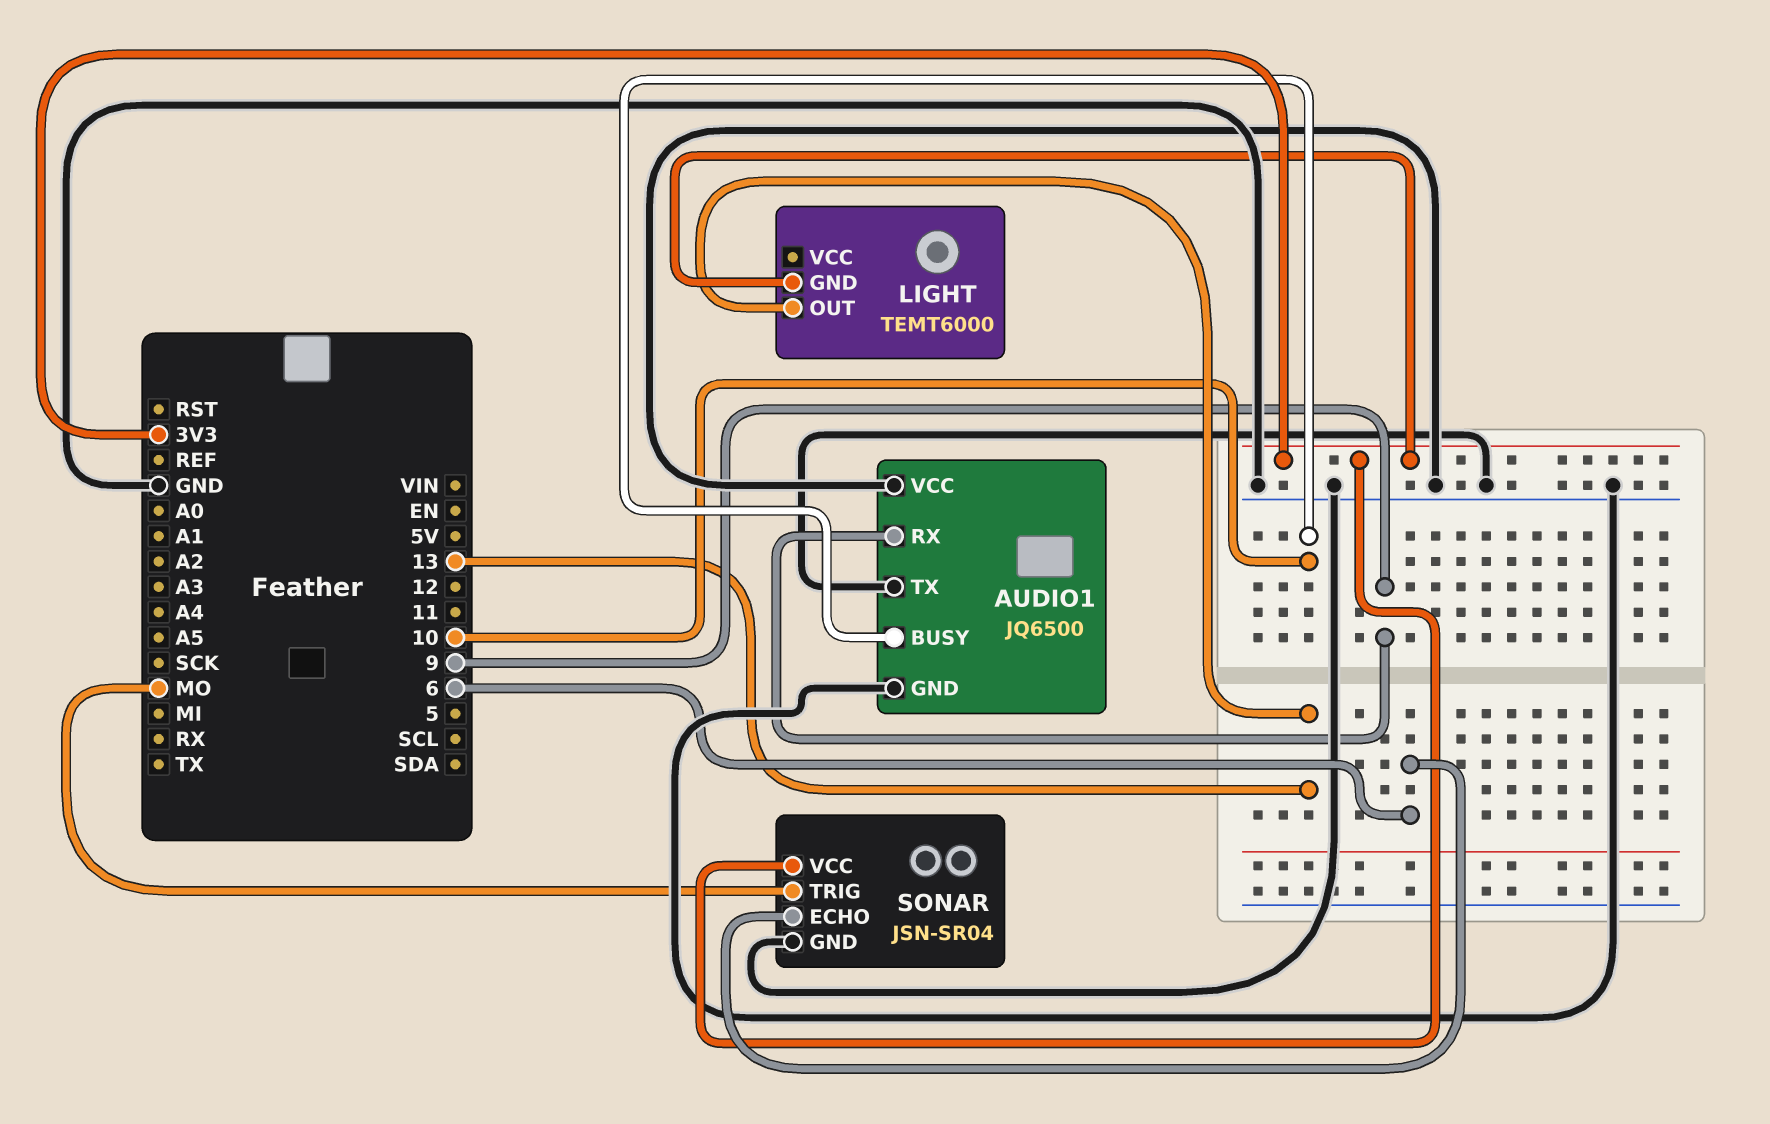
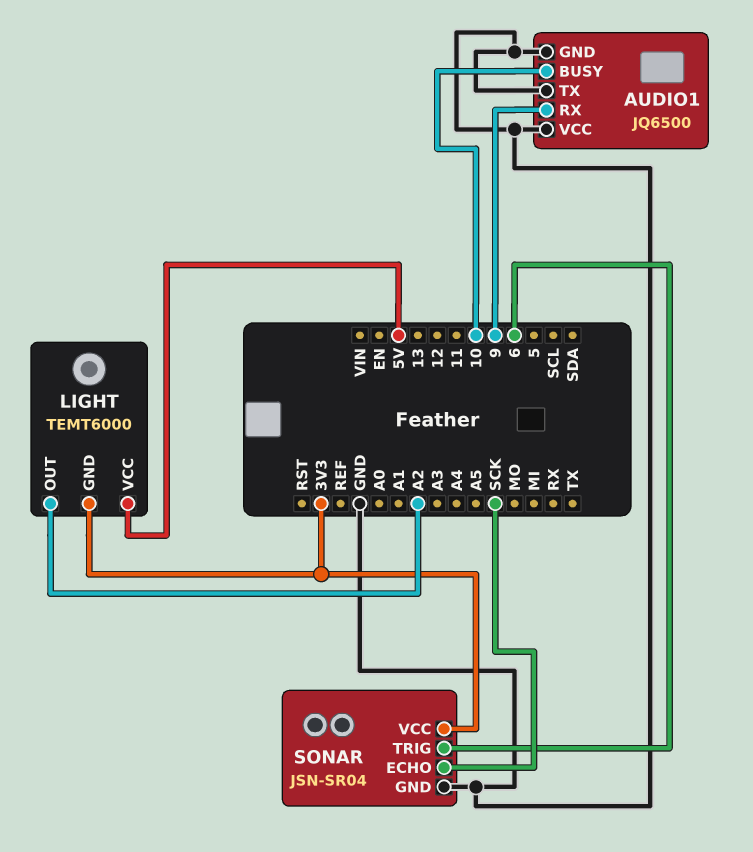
LIGHT pin OUT: 13 -> A2
LIGHT pin VCC: none -> 5V
SONAR pin ECHO: 6 -> SCK
SONAR pin TRIG: MO -> 6

